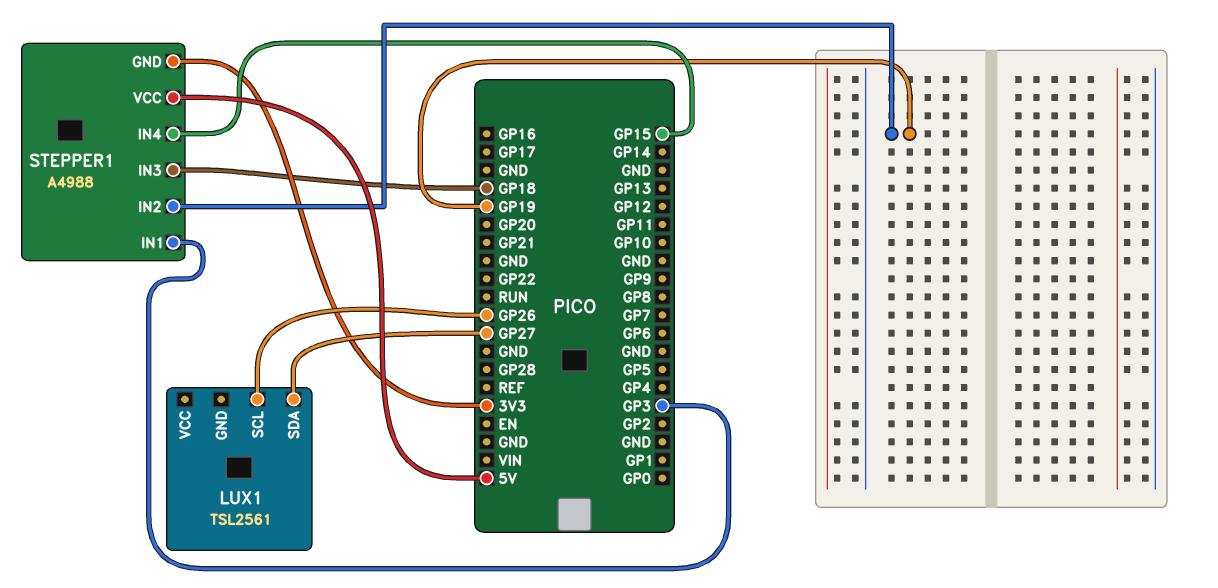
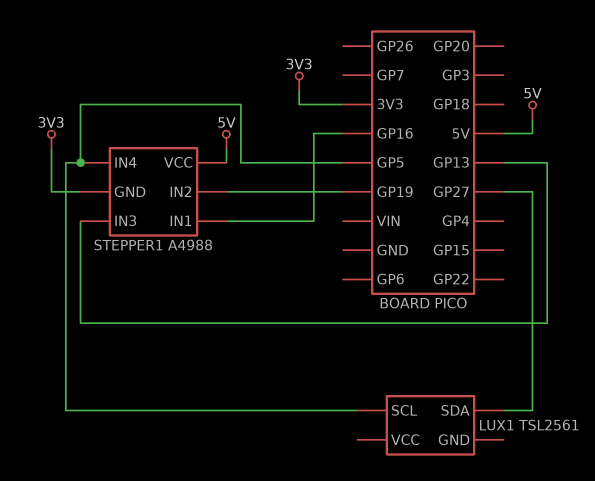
LUX1 pin SCL: GP26 -> GP5
STEPPER1 pin IN1: GP3 -> GP16
STEPPER1 pin IN3: GP18 -> GP13
STEPPER1 pin IN4: GP15 -> GP5

